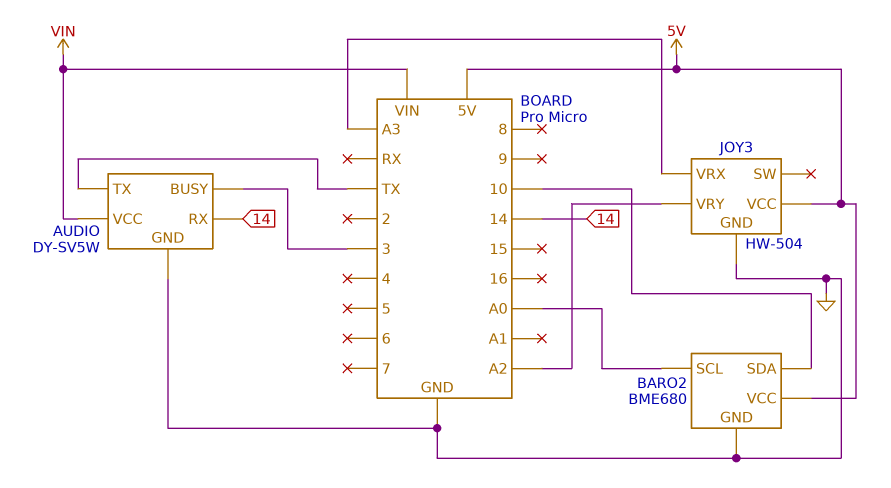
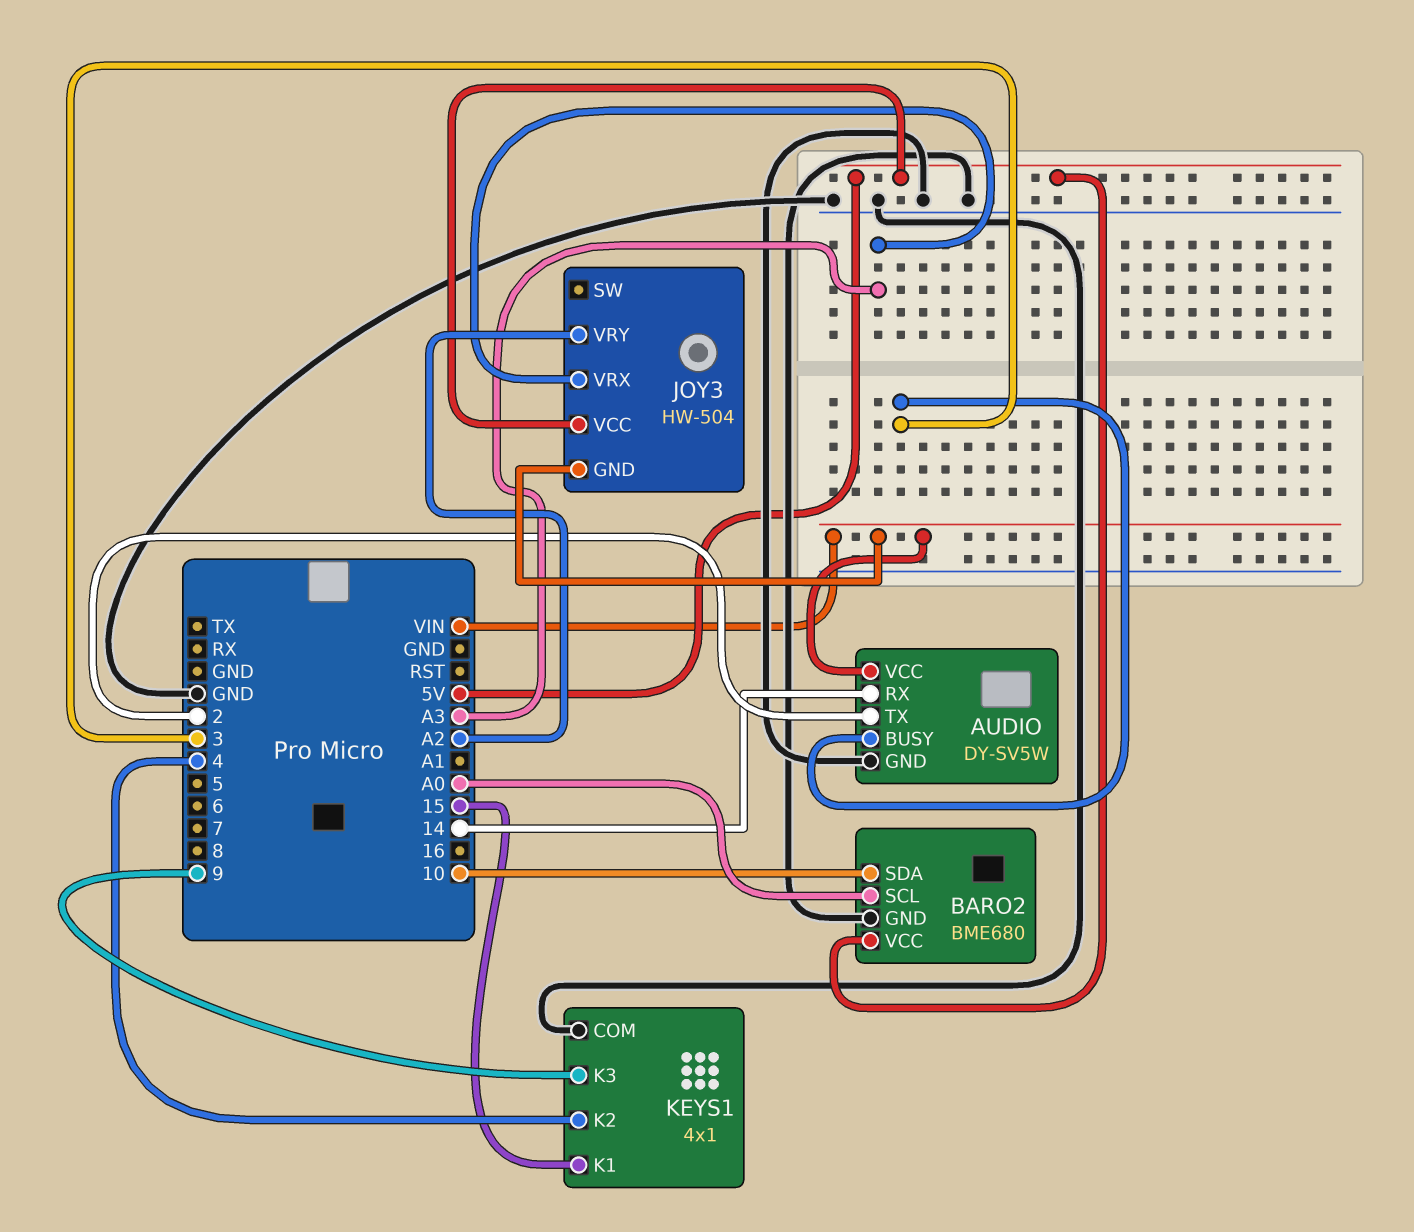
AUDIO pin TX: TX -> 2
JOY3 pin GND: GND -> VIN
KEYS1: none -> 4x1
KEYS1 pin COM: none -> GND
KEYS1 pin K1: none -> 15
KEYS1 pin K2: none -> 4
KEYS1 pin K3: none -> 9

